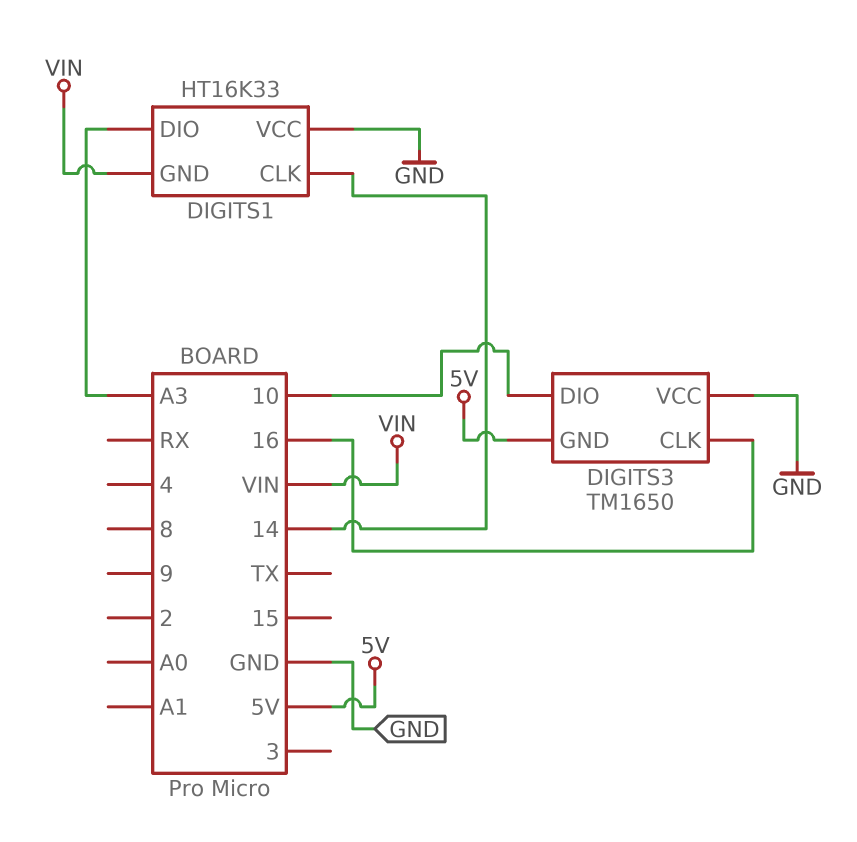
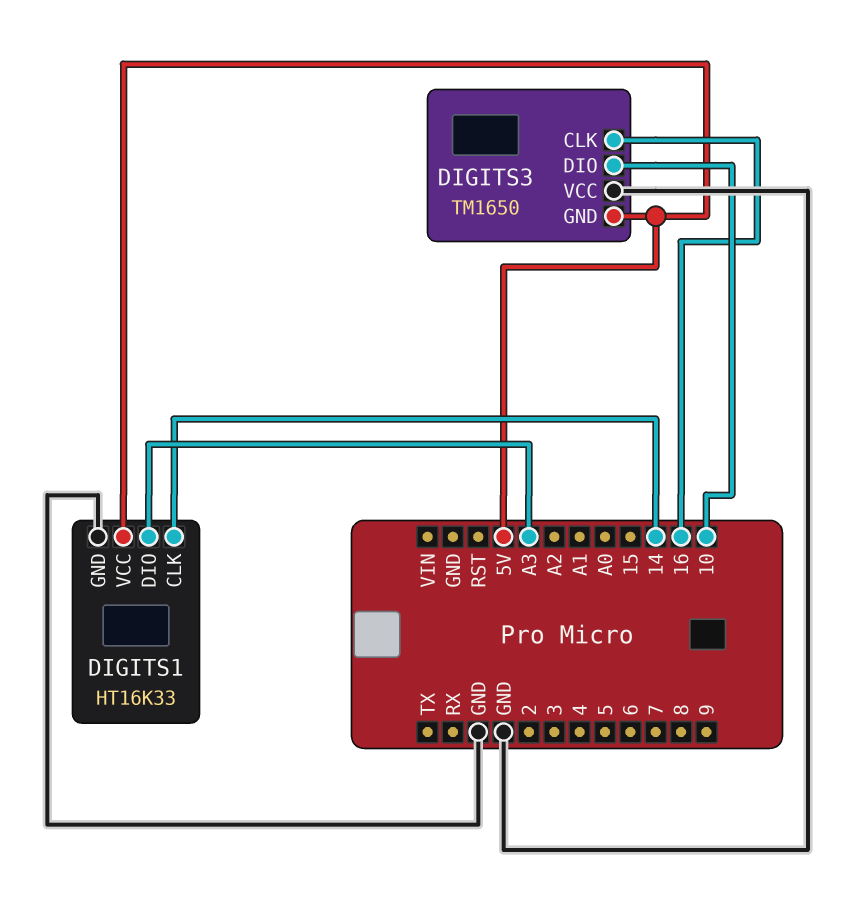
DIGITS1 pin GND: VIN -> GND
DIGITS1 pin VCC: GND -> 5V

